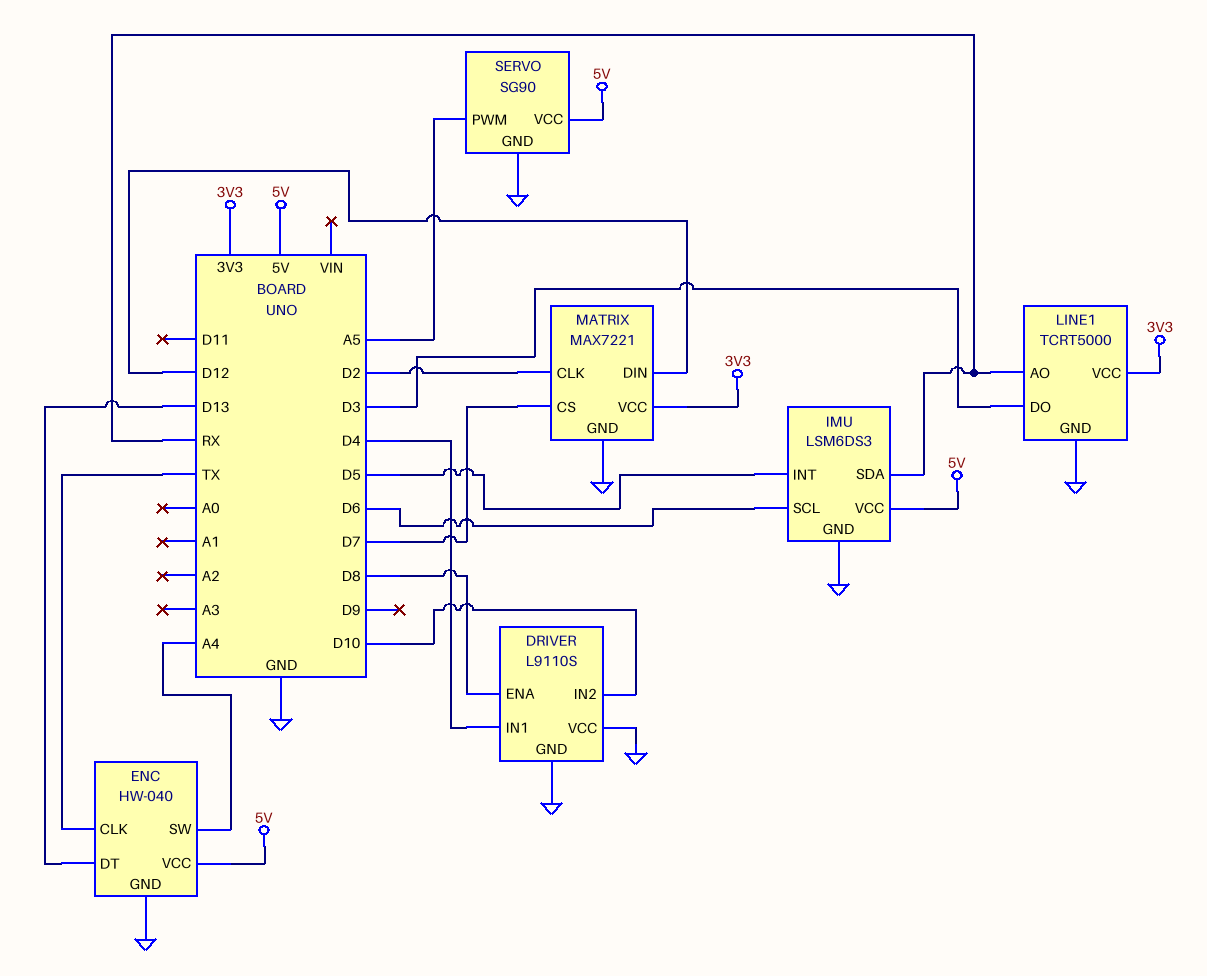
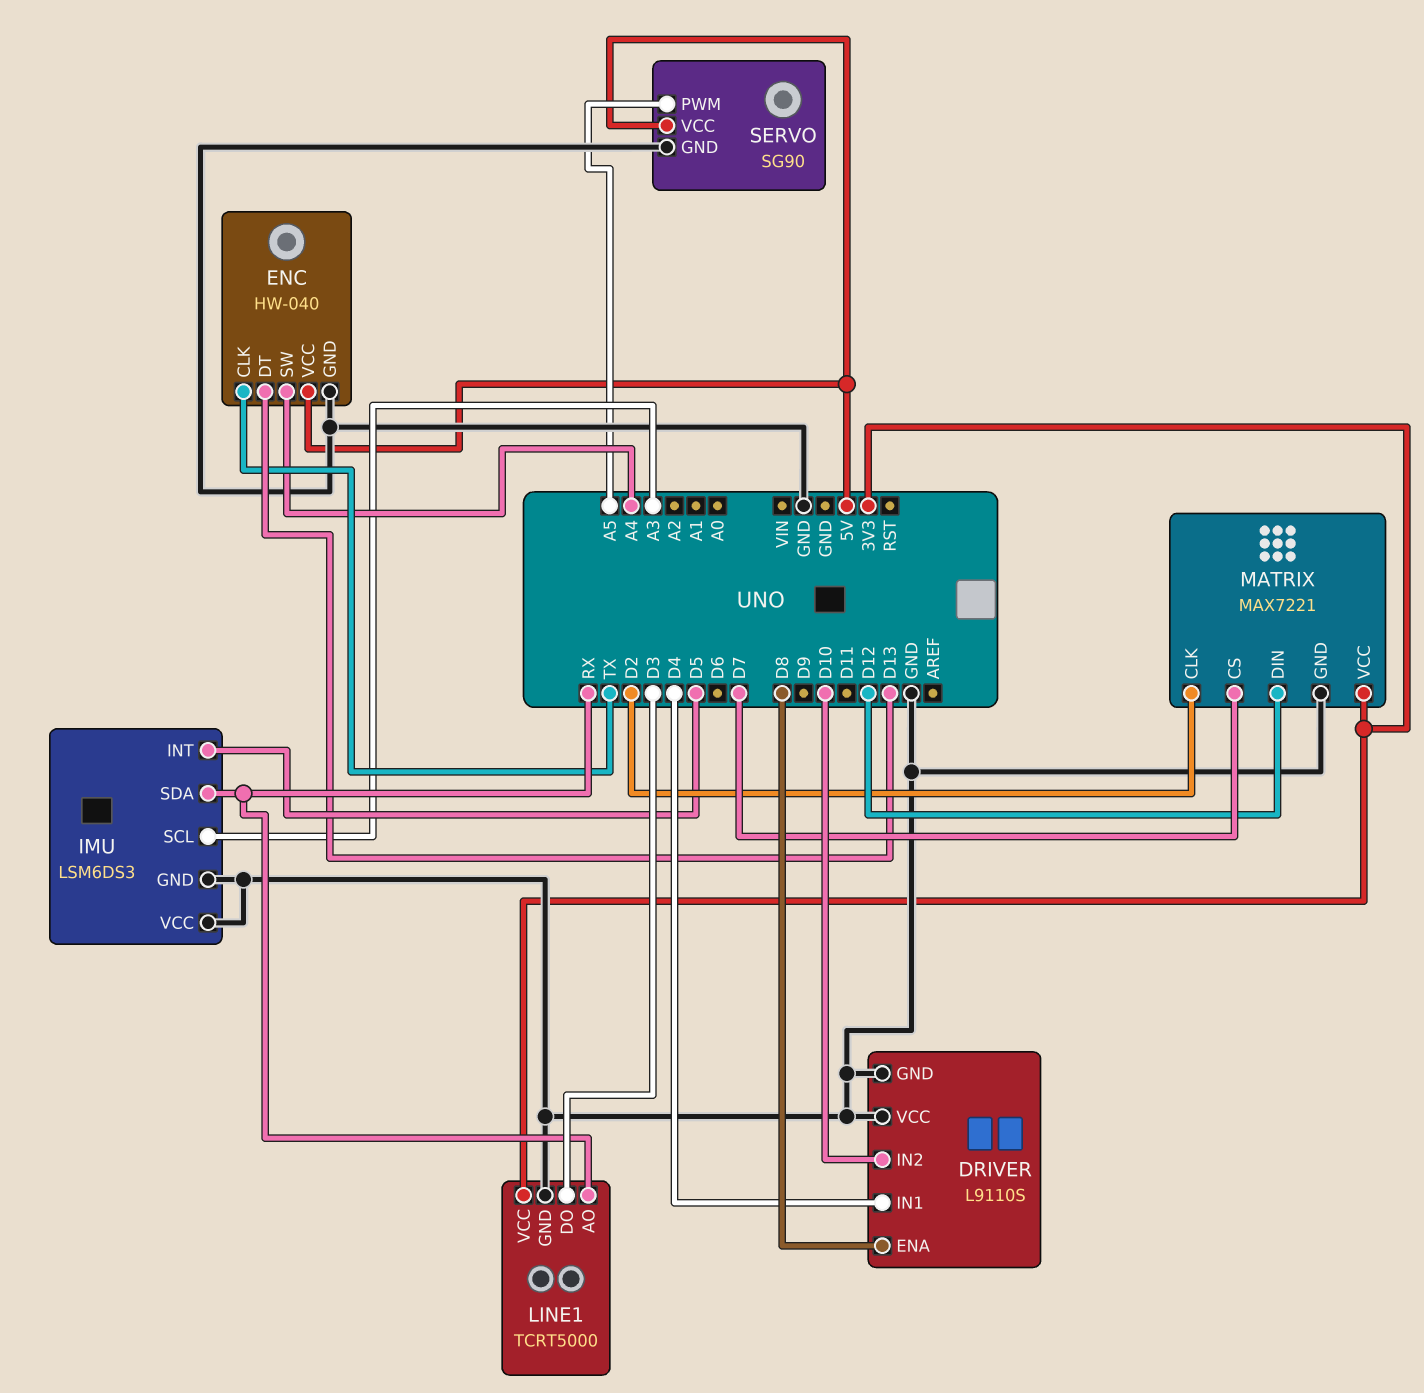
IMU pin SCL: D6 -> A3
IMU pin VCC: 5V -> GND

